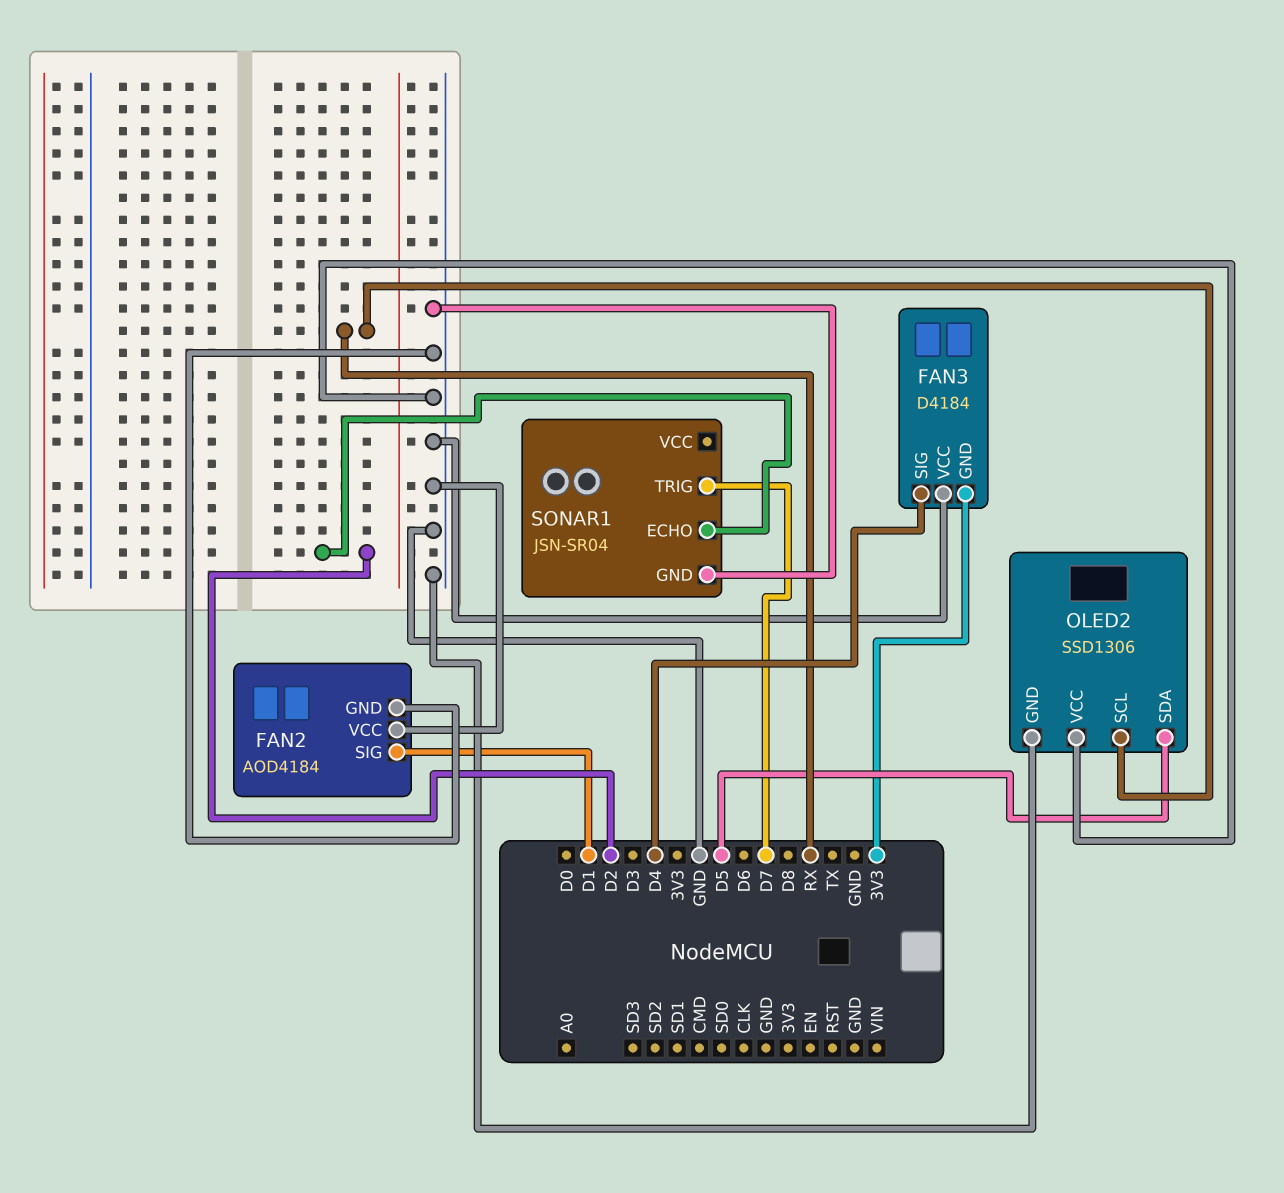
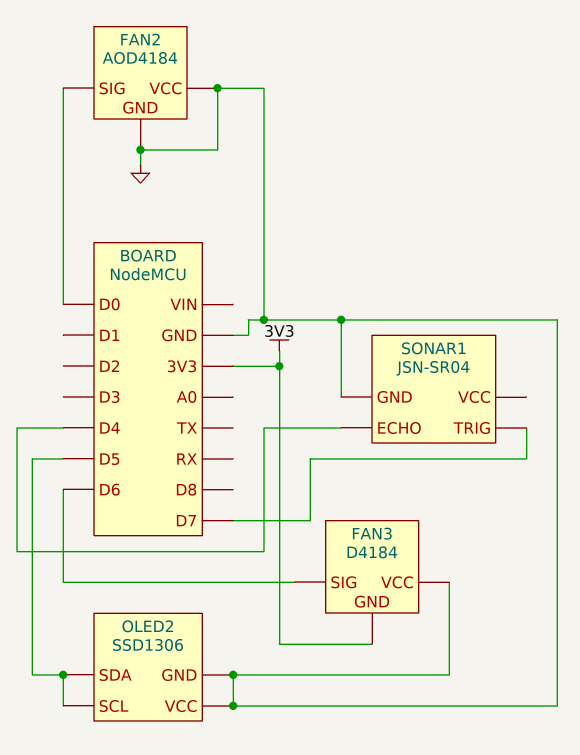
FAN2 pin SIG: D1 -> D0
FAN3 pin SIG: D4 -> D6
OLED2 pin SCL: RX -> D5
SONAR1 pin ECHO: D2 -> D4

